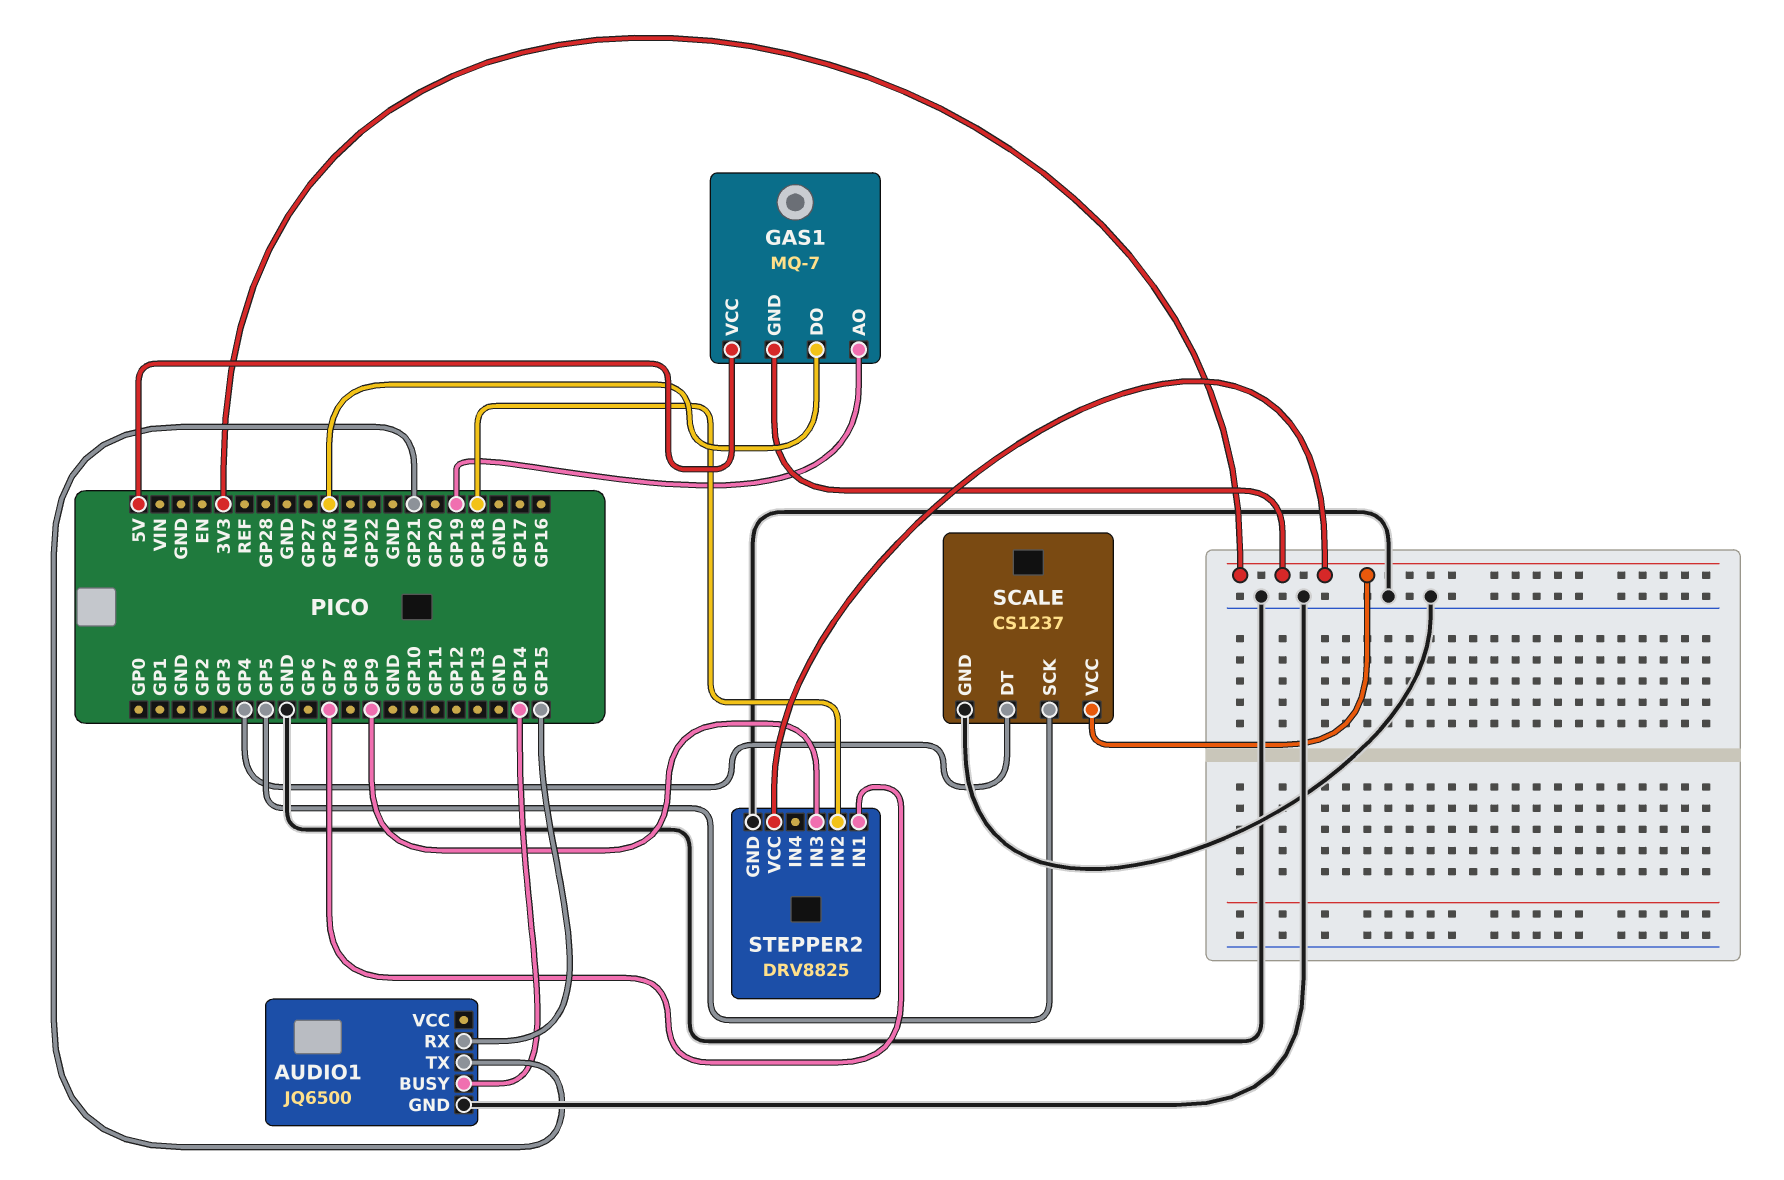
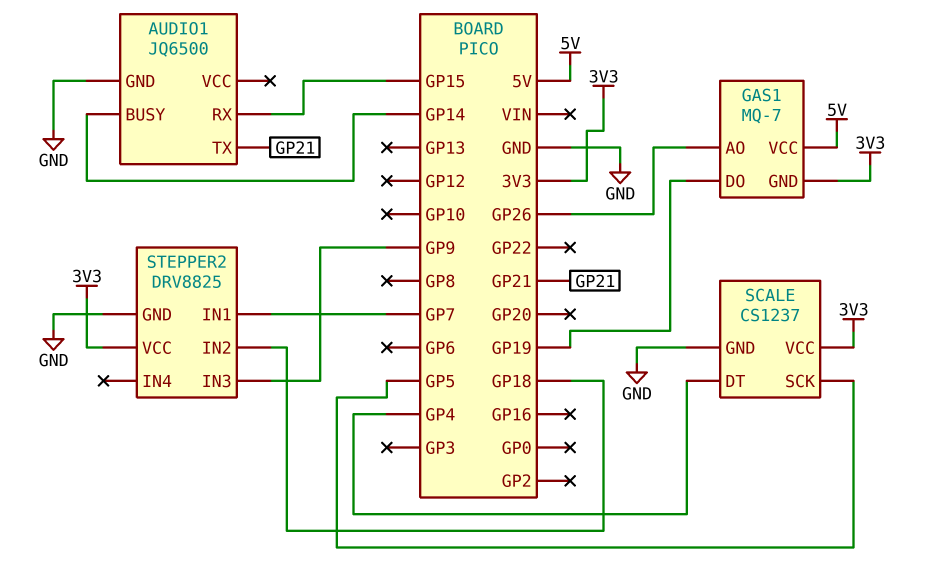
GAS1 pin AO: GP19 -> GP26
GAS1 pin DO: GP26 -> GP19

